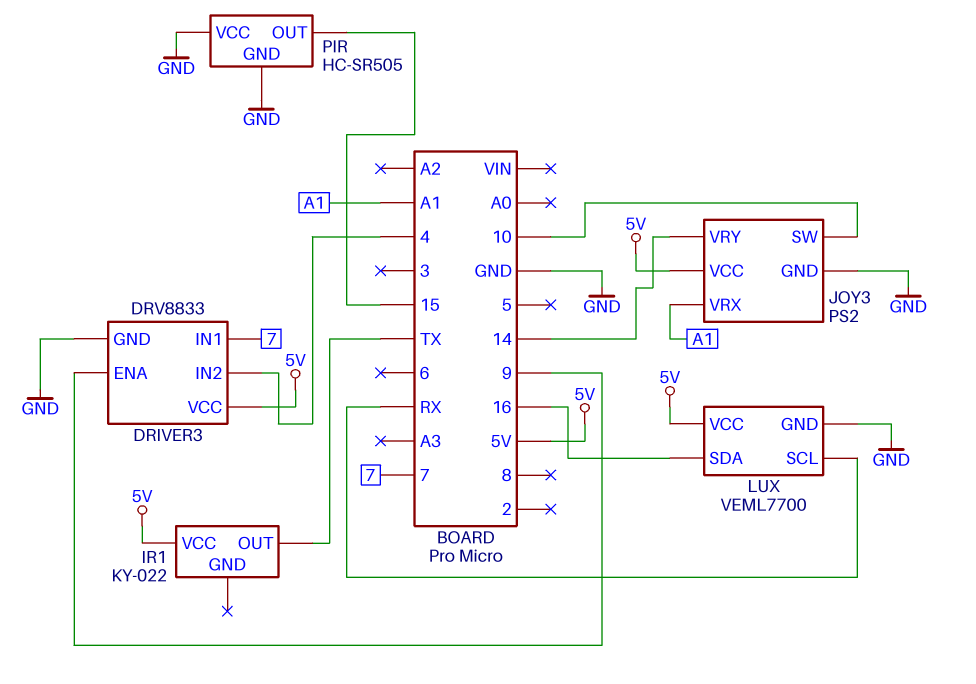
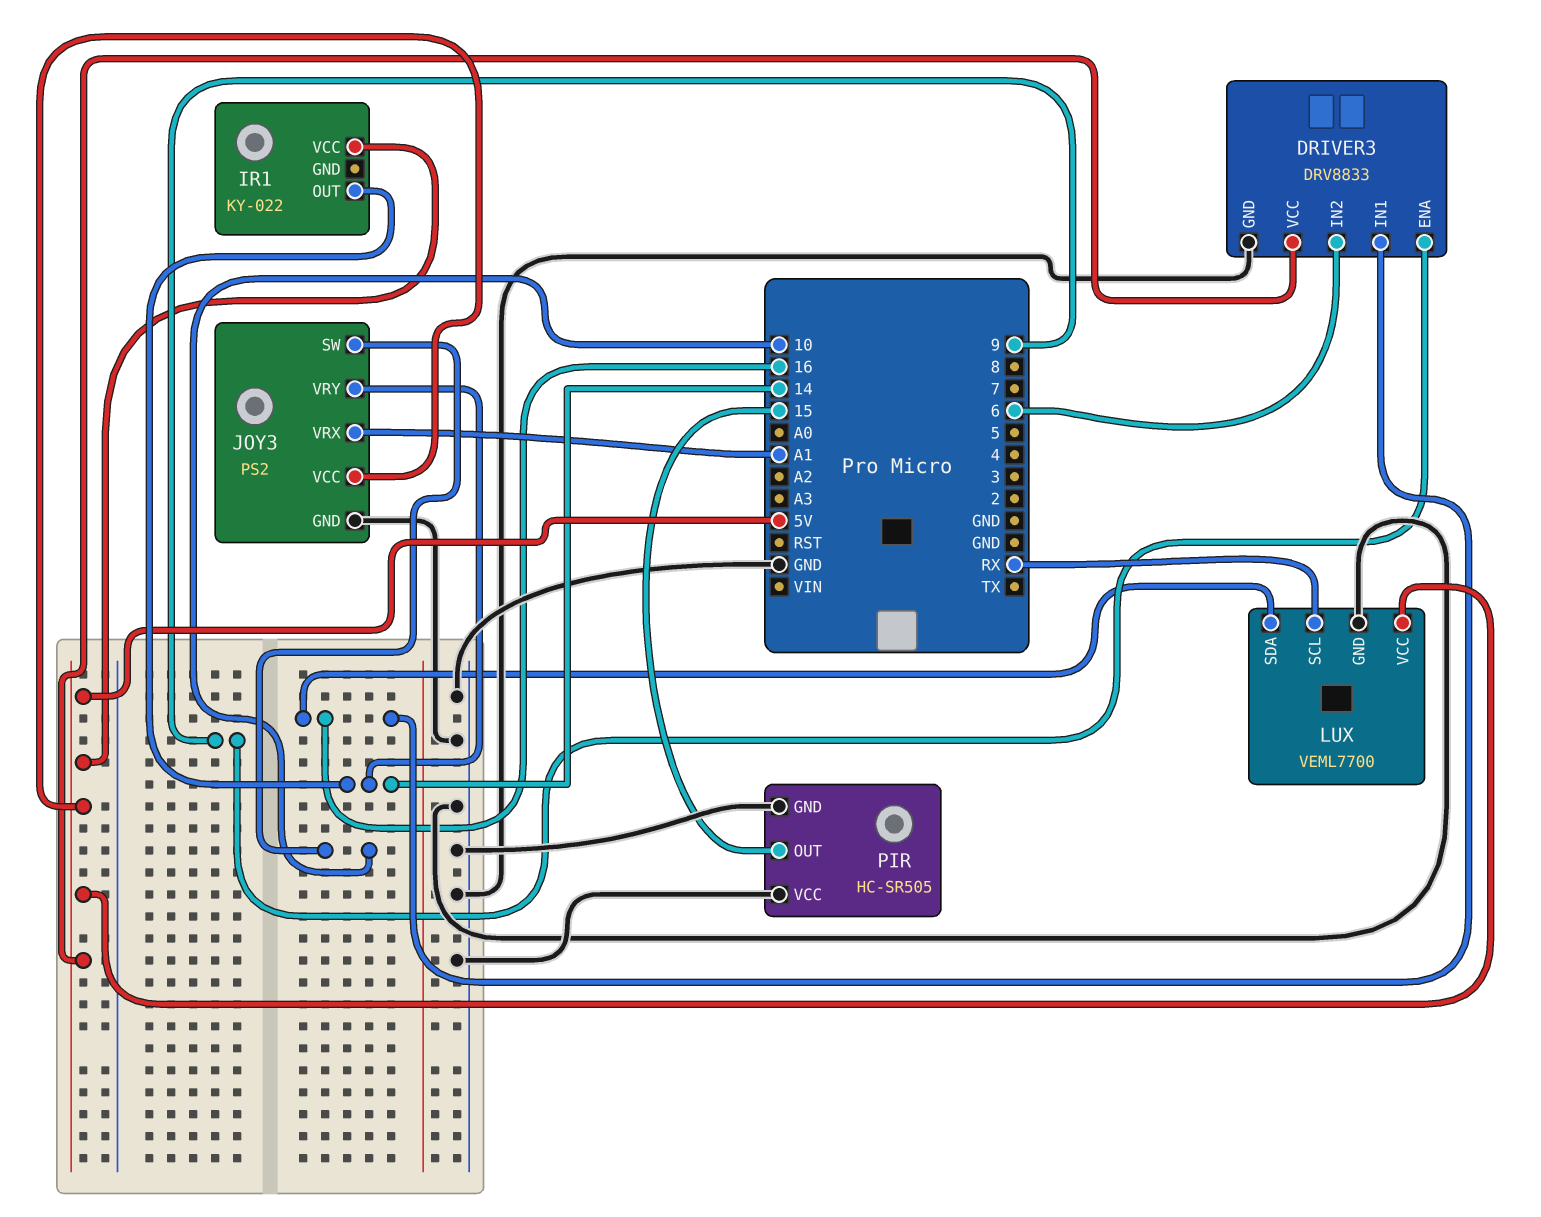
DRIVER3 pin IN1: 7 -> 16
DRIVER3 pin IN2: 4 -> 6
IR1 pin OUT: TX -> 14

